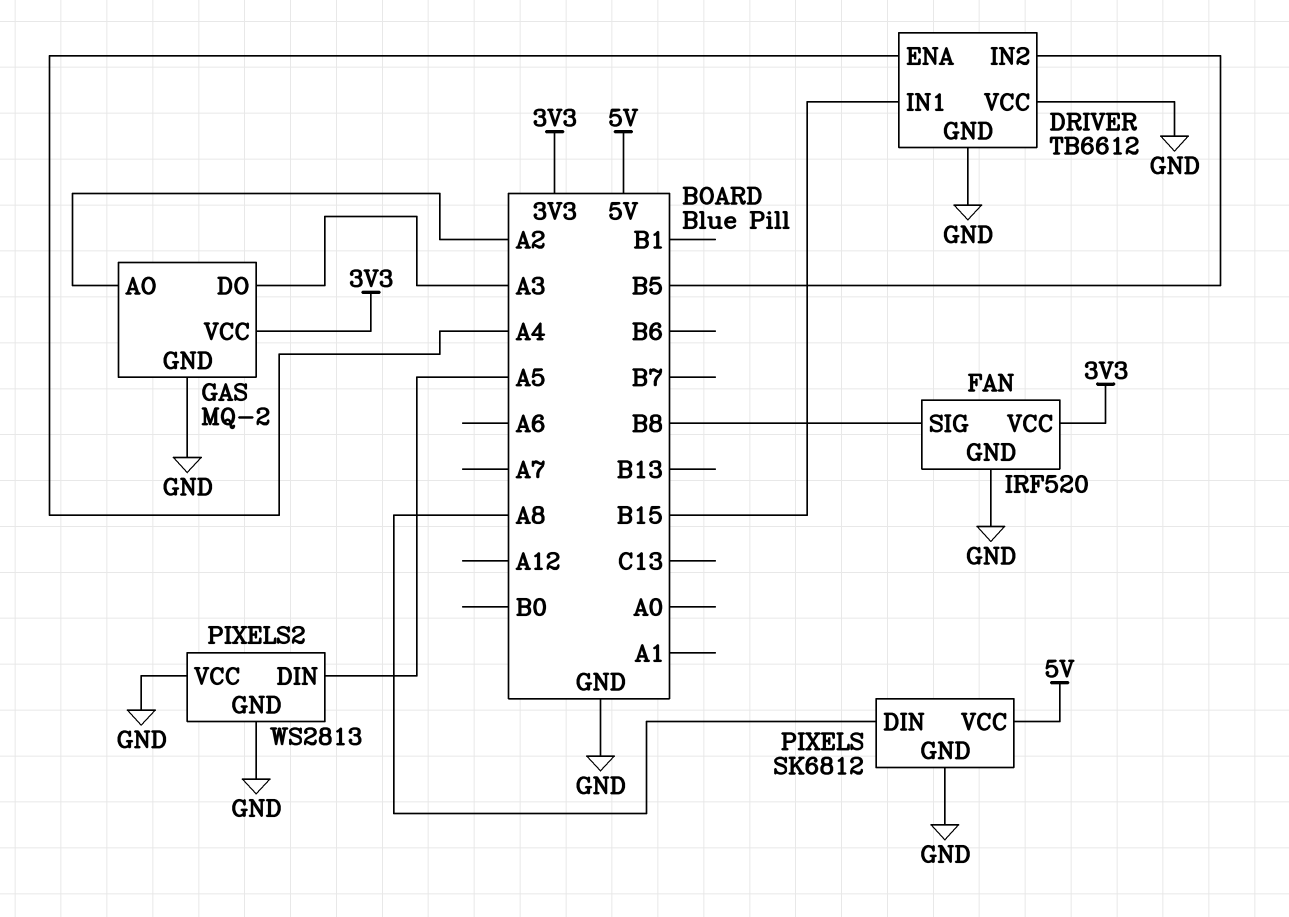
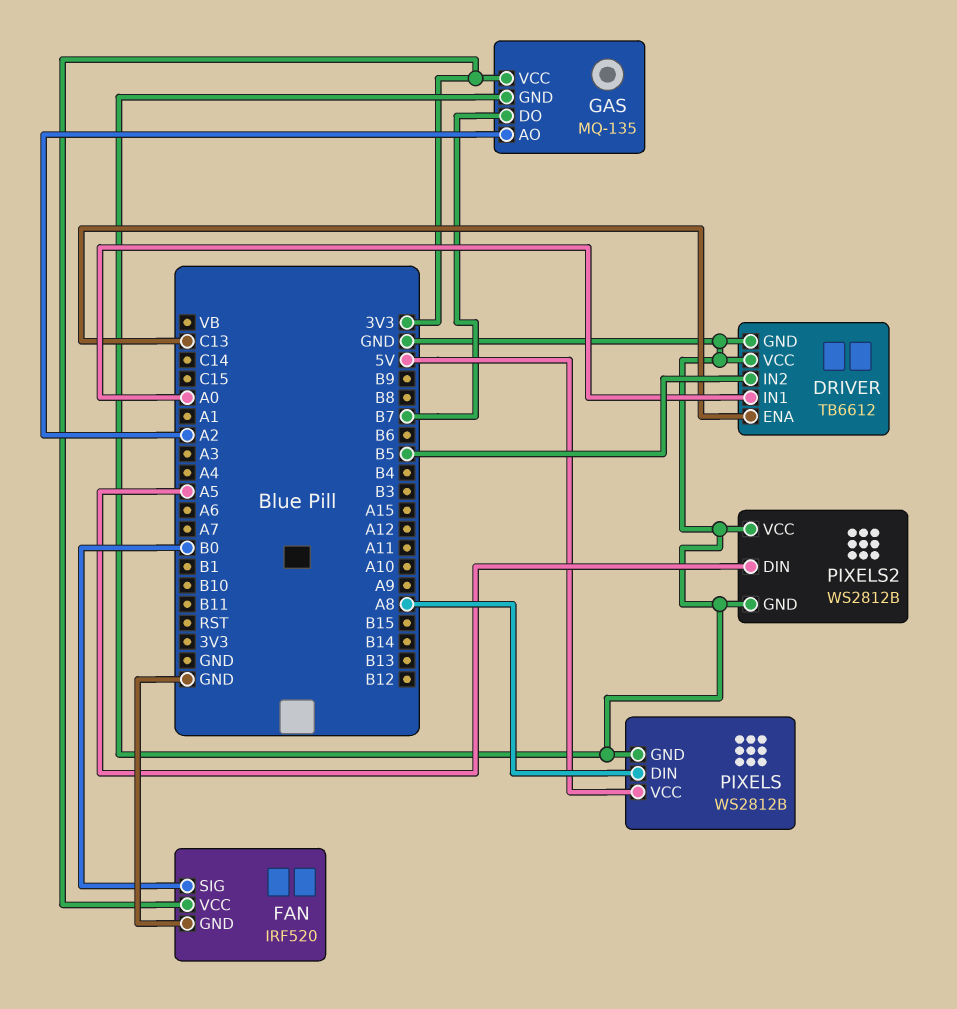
DRIVER pin ENA: A4 -> C13
DRIVER pin IN1: B15 -> A0
FAN pin SIG: B8 -> B0
GAS: MQ-2 -> MQ-135
GAS pin DO: A3 -> B7
PIXELS: SK6812 -> WS2812B
PIXELS2: WS2813 -> WS2812B

